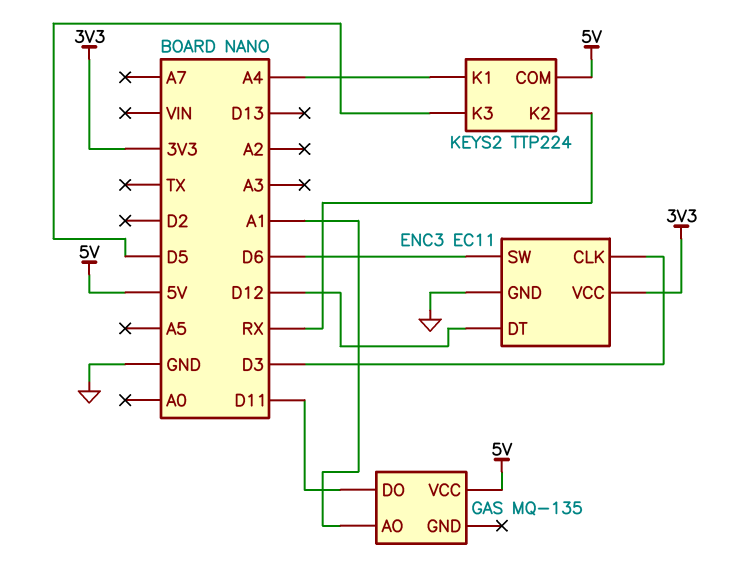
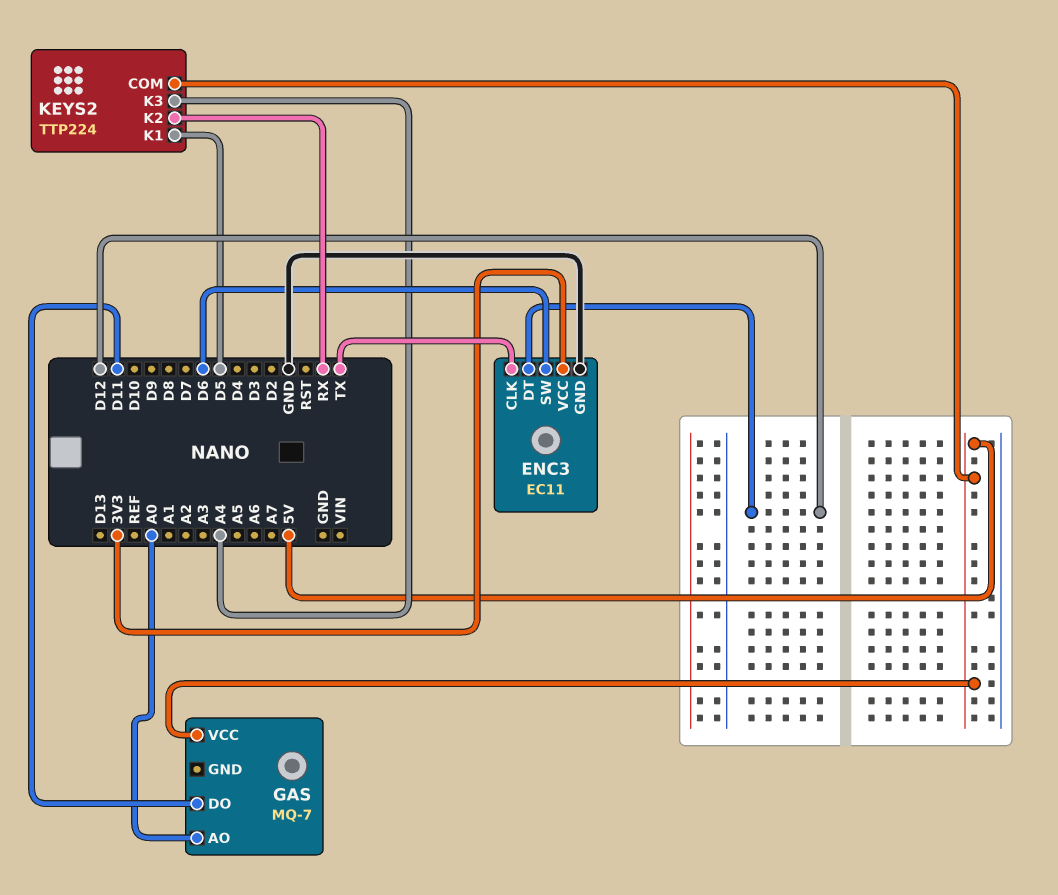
ENC3 pin CLK: D3 -> TX
GAS: MQ-135 -> MQ-7
GAS pin AO: A1 -> A0
KEYS2 pin K1: A4 -> D5
KEYS2 pin K3: D5 -> A4

